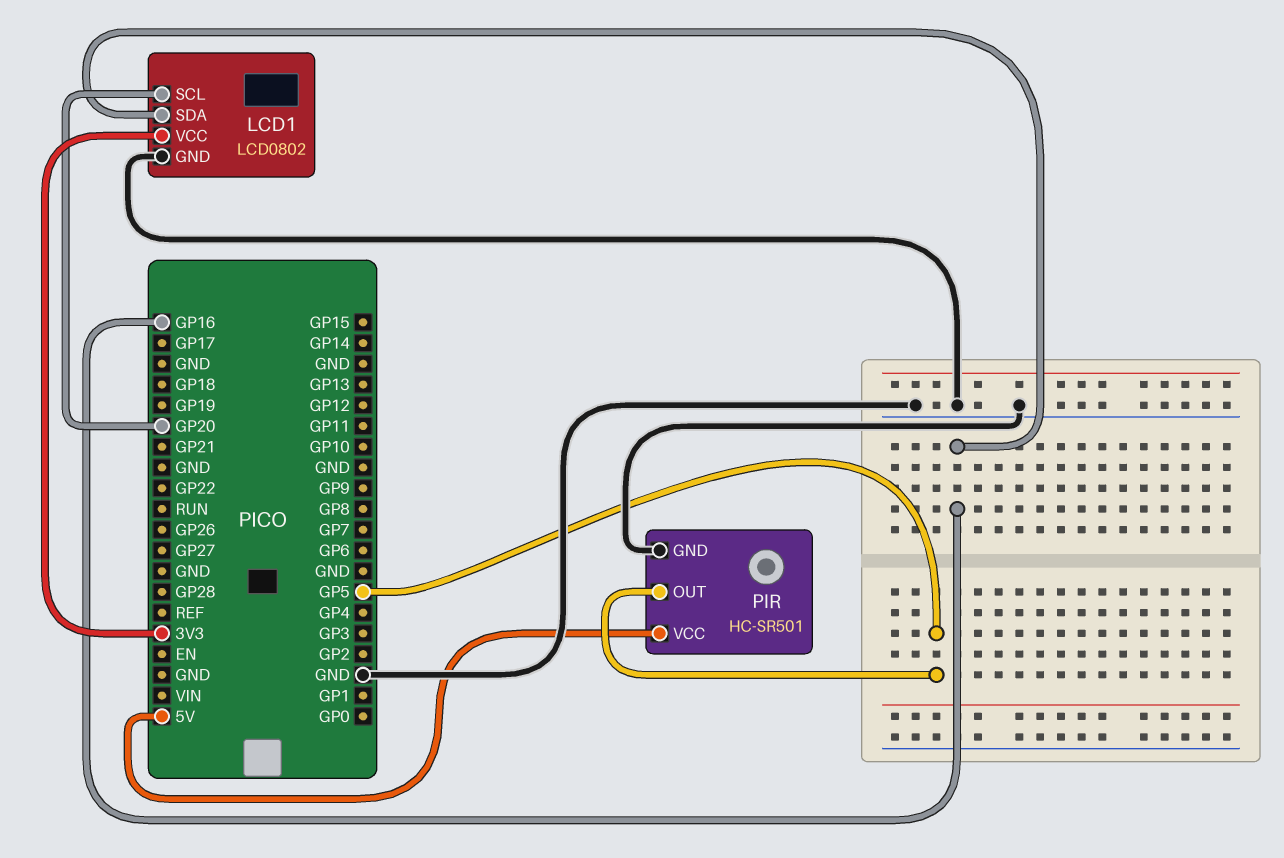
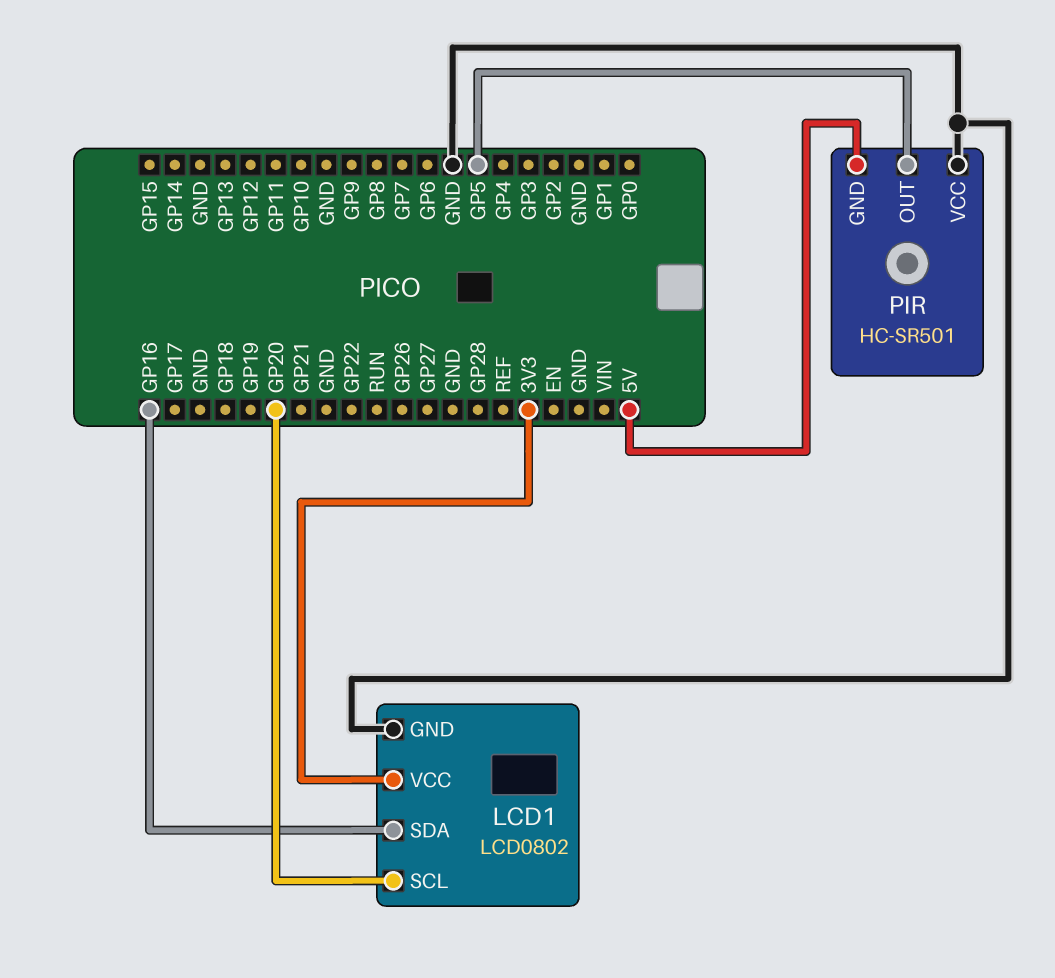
PIR pin GND: GND -> 5V
PIR pin VCC: 5V -> GND

